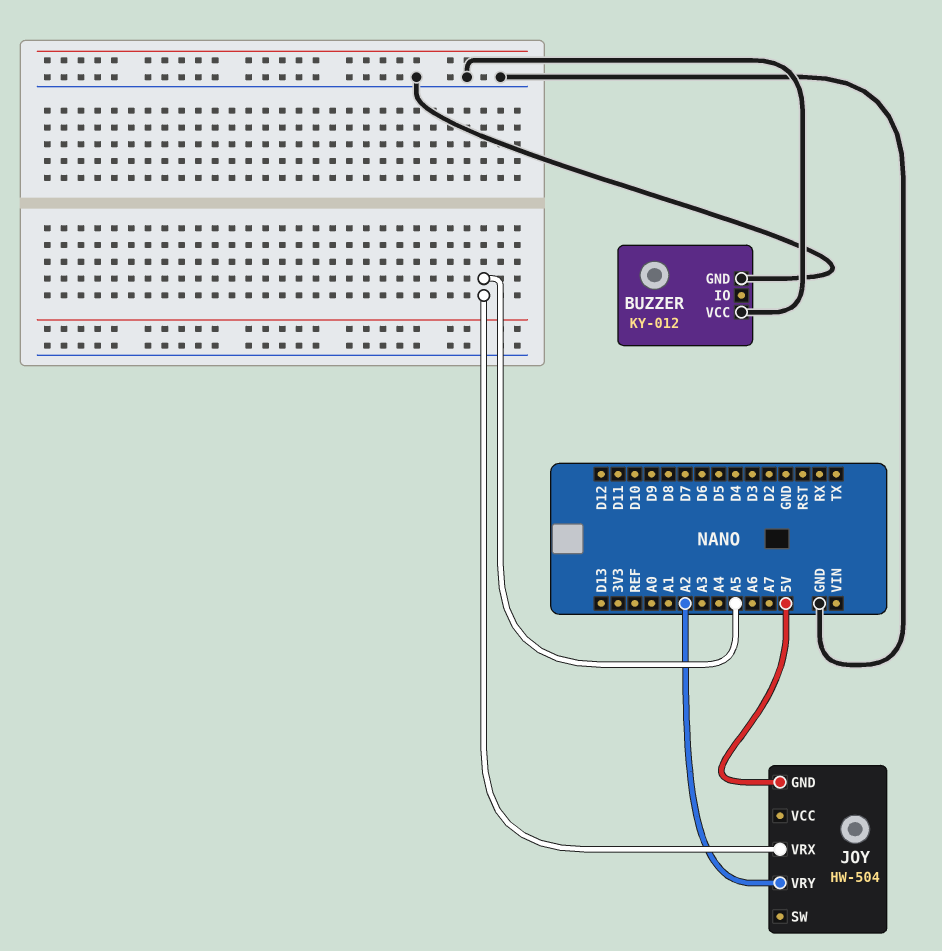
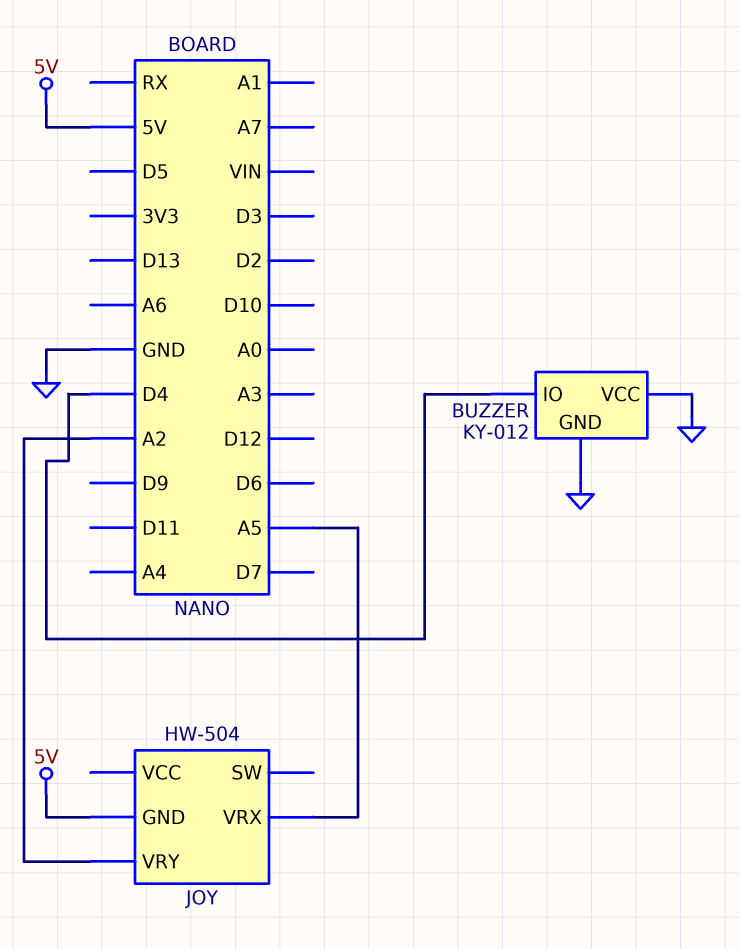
BUZZER pin IO: none -> D4

